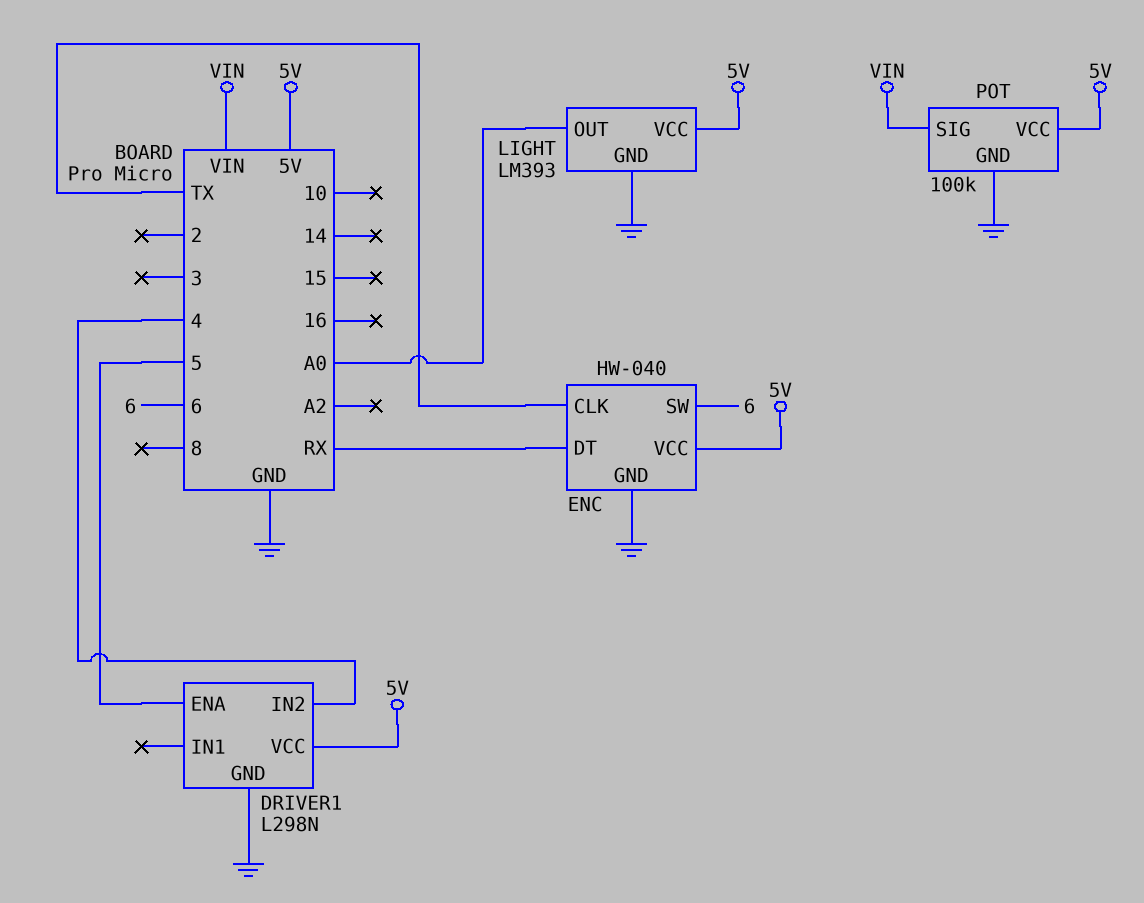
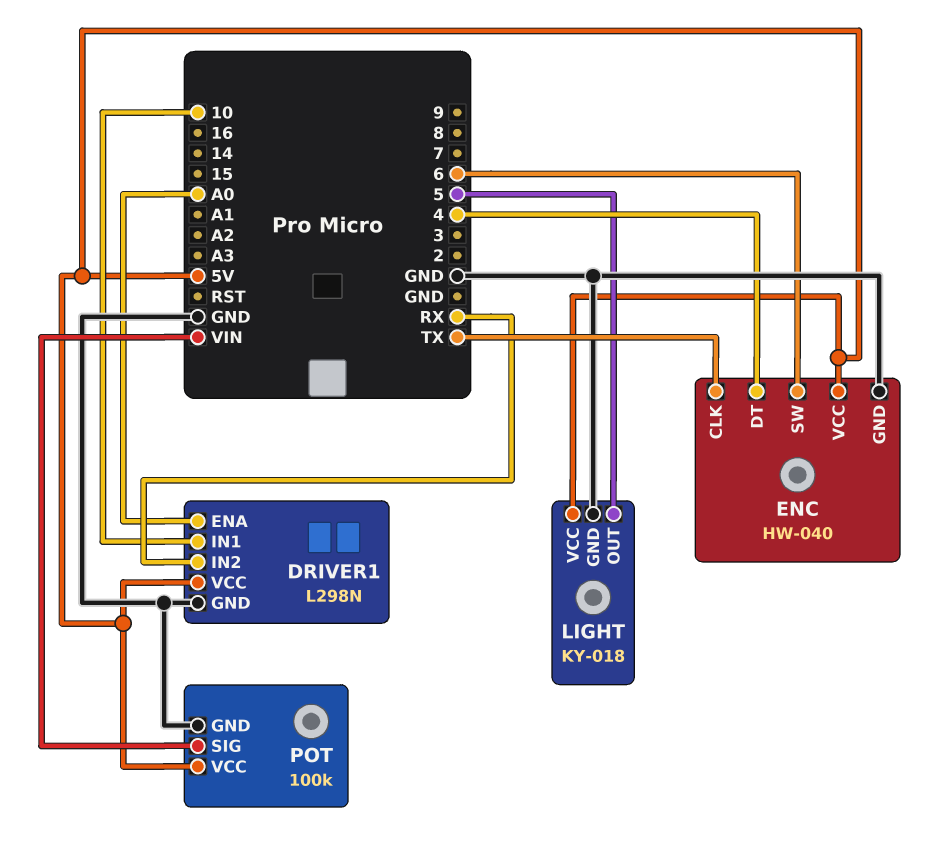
DRIVER1 pin ENA: 5 -> A0
DRIVER1 pin IN1: none -> 10
DRIVER1 pin IN2: 4 -> RX
ENC pin DT: RX -> 4
LIGHT: LM393 -> KY-018
LIGHT pin OUT: A0 -> 5

